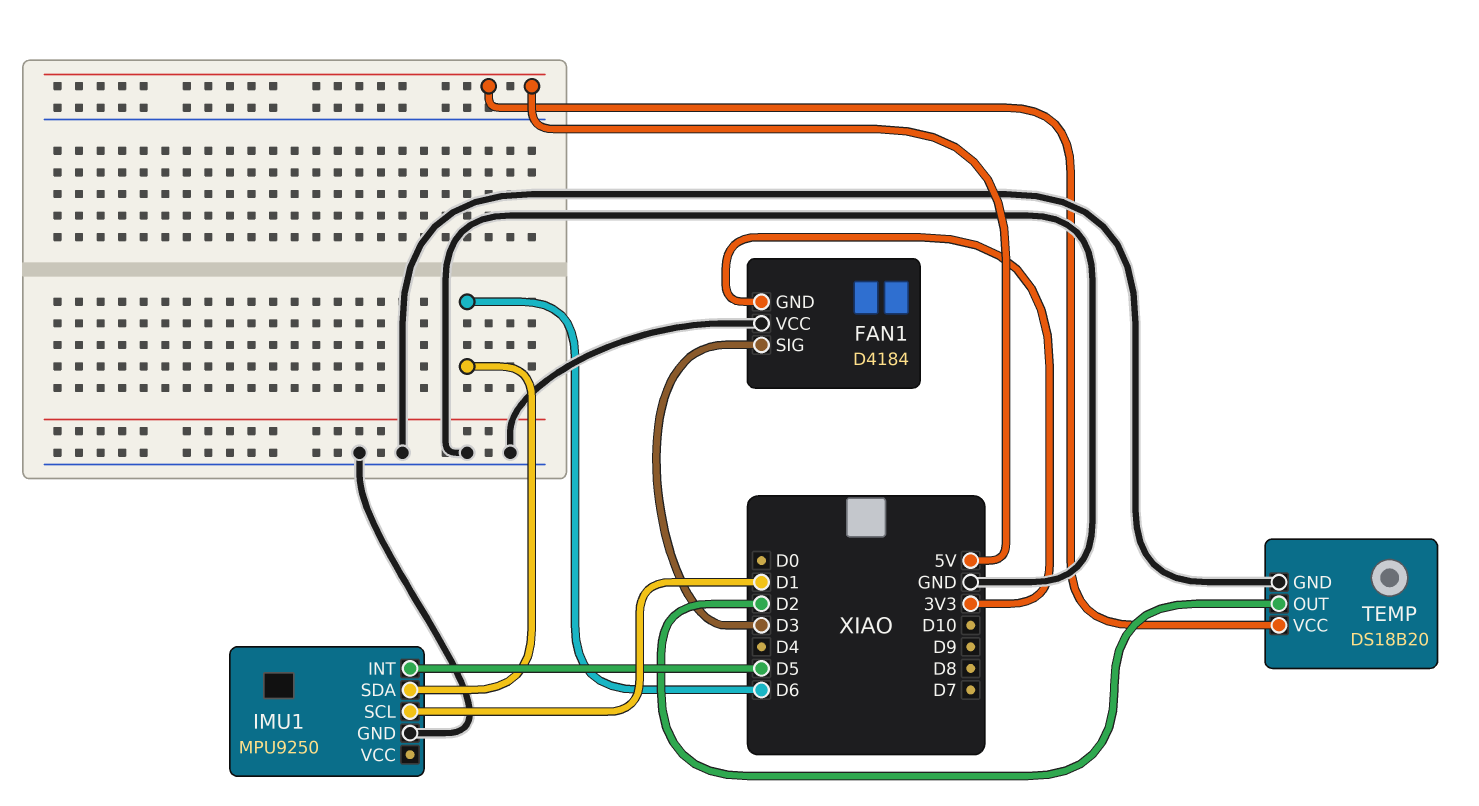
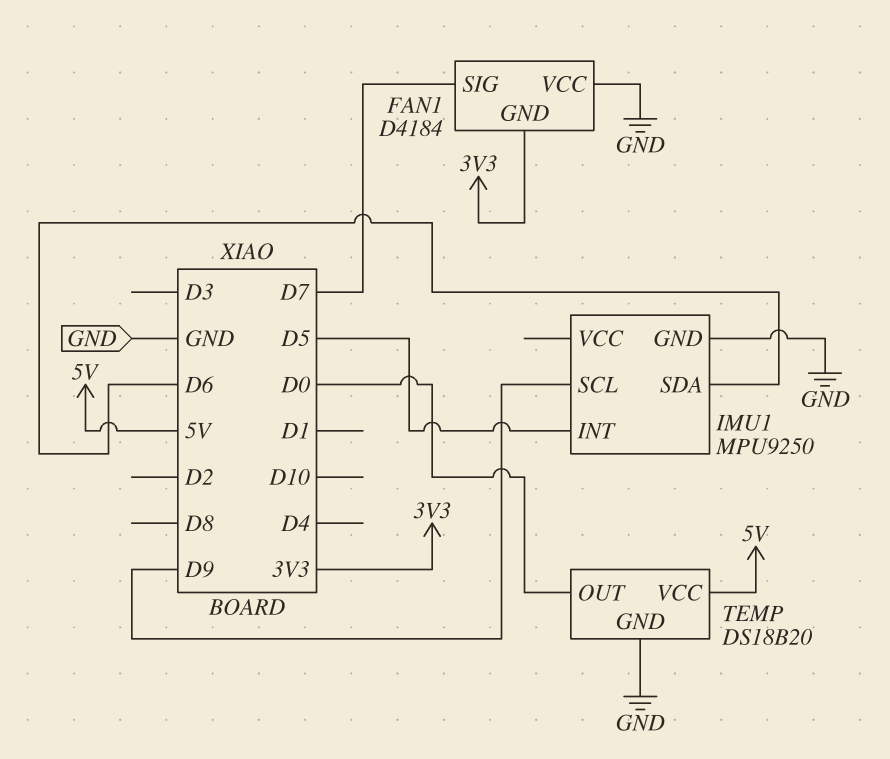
FAN1 pin SIG: D3 -> D7
IMU1 pin SCL: D1 -> D9
TEMP pin OUT: D2 -> D0

